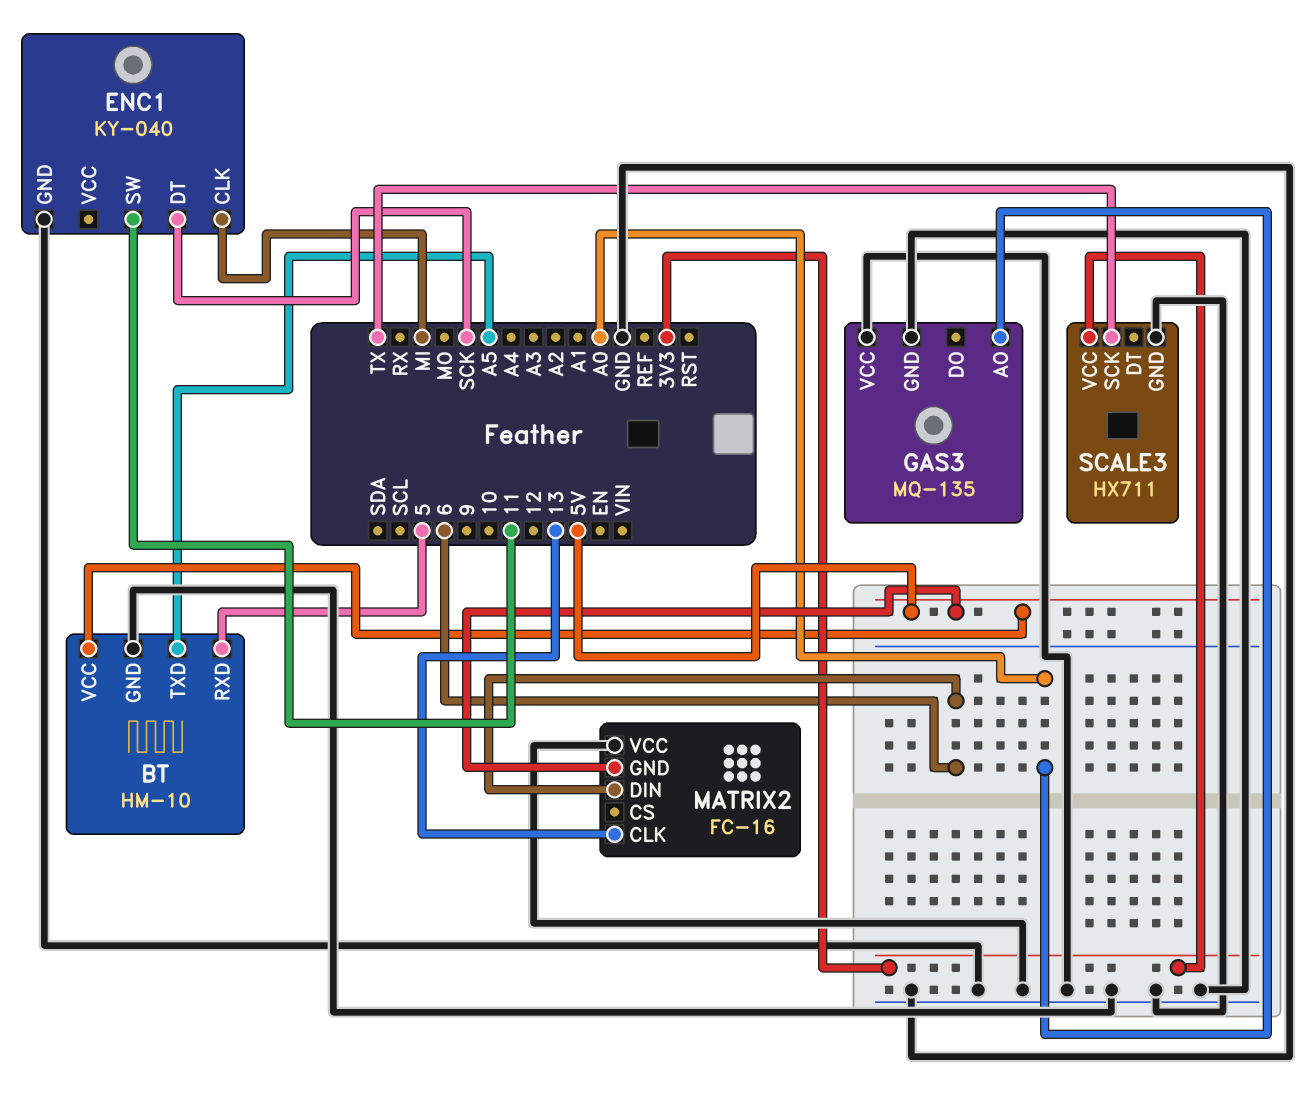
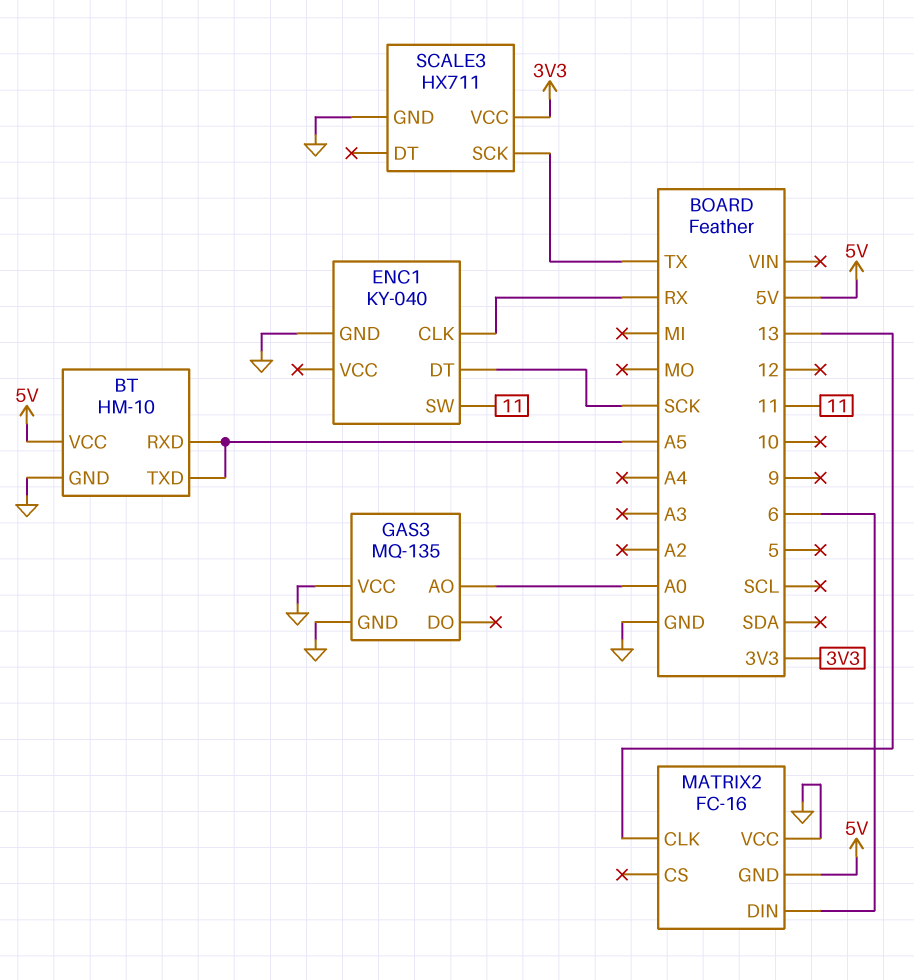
BT pin RXD: 5 -> A5
ENC1 pin CLK: MI -> RX

